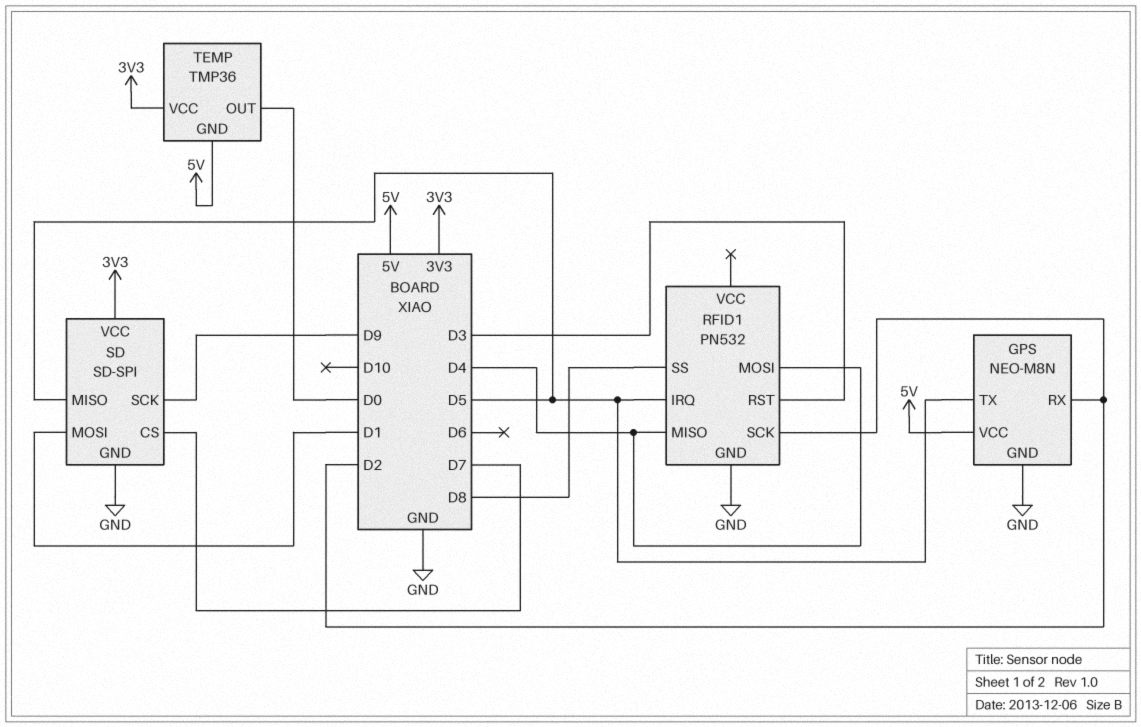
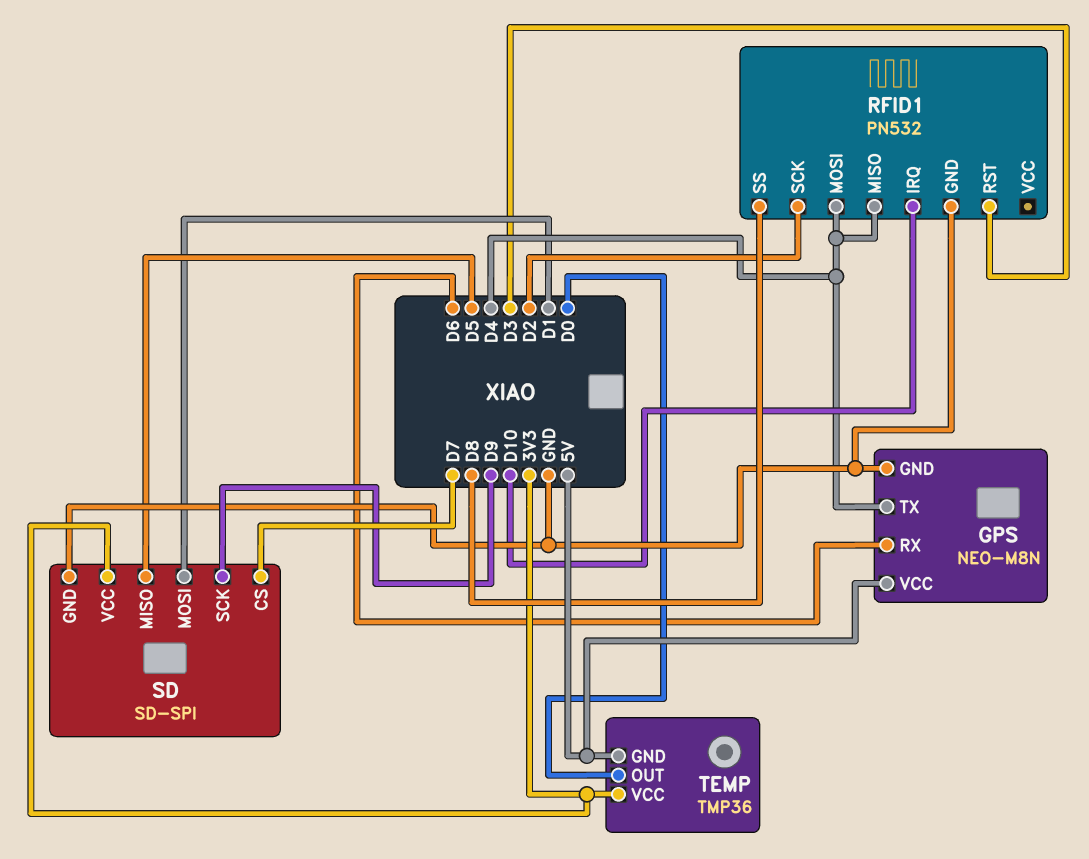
GPS pin RX: D2 -> D6
GPS pin TX: D5 -> D4
RFID1 pin IRQ: D5 -> D10

